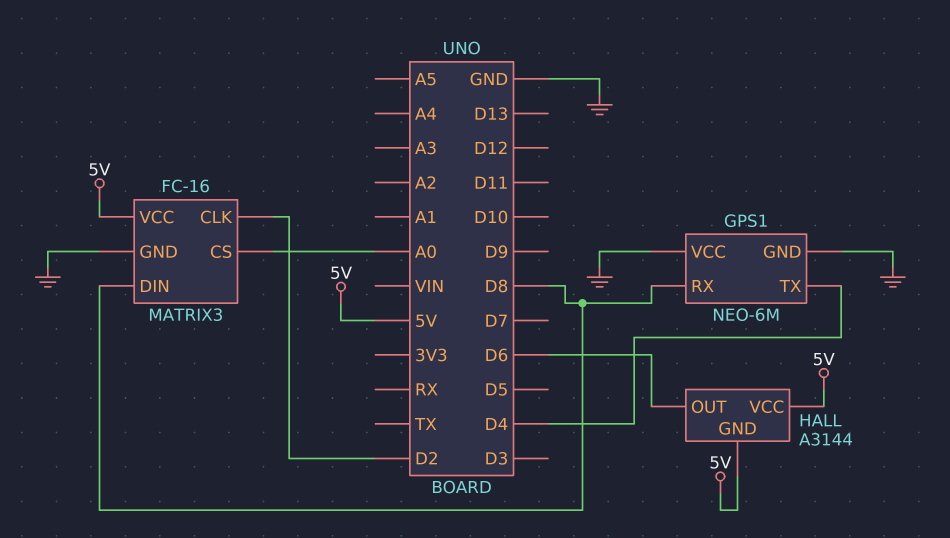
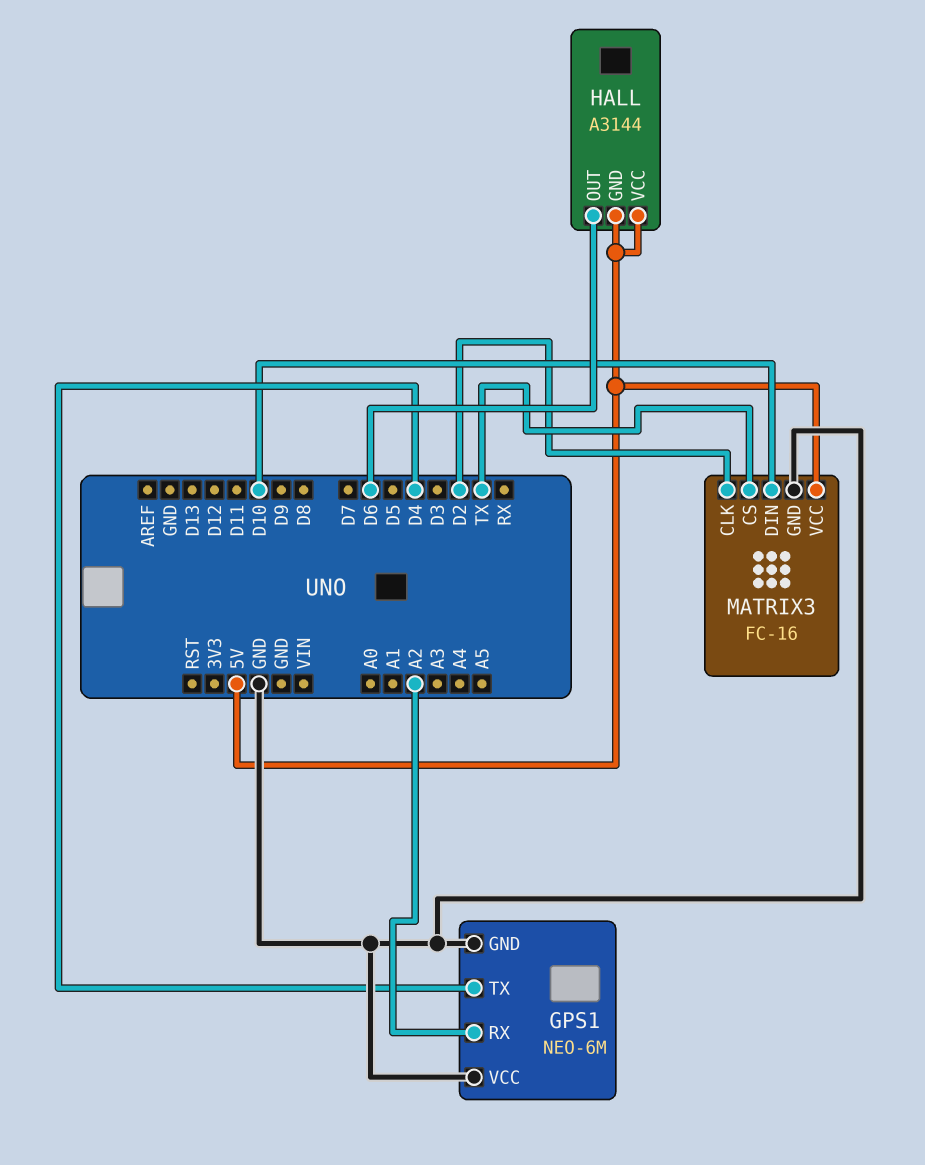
GPS1 pin RX: D8 -> A2
MATRIX3 pin CS: A0 -> TX
MATRIX3 pin DIN: D8 -> D10

